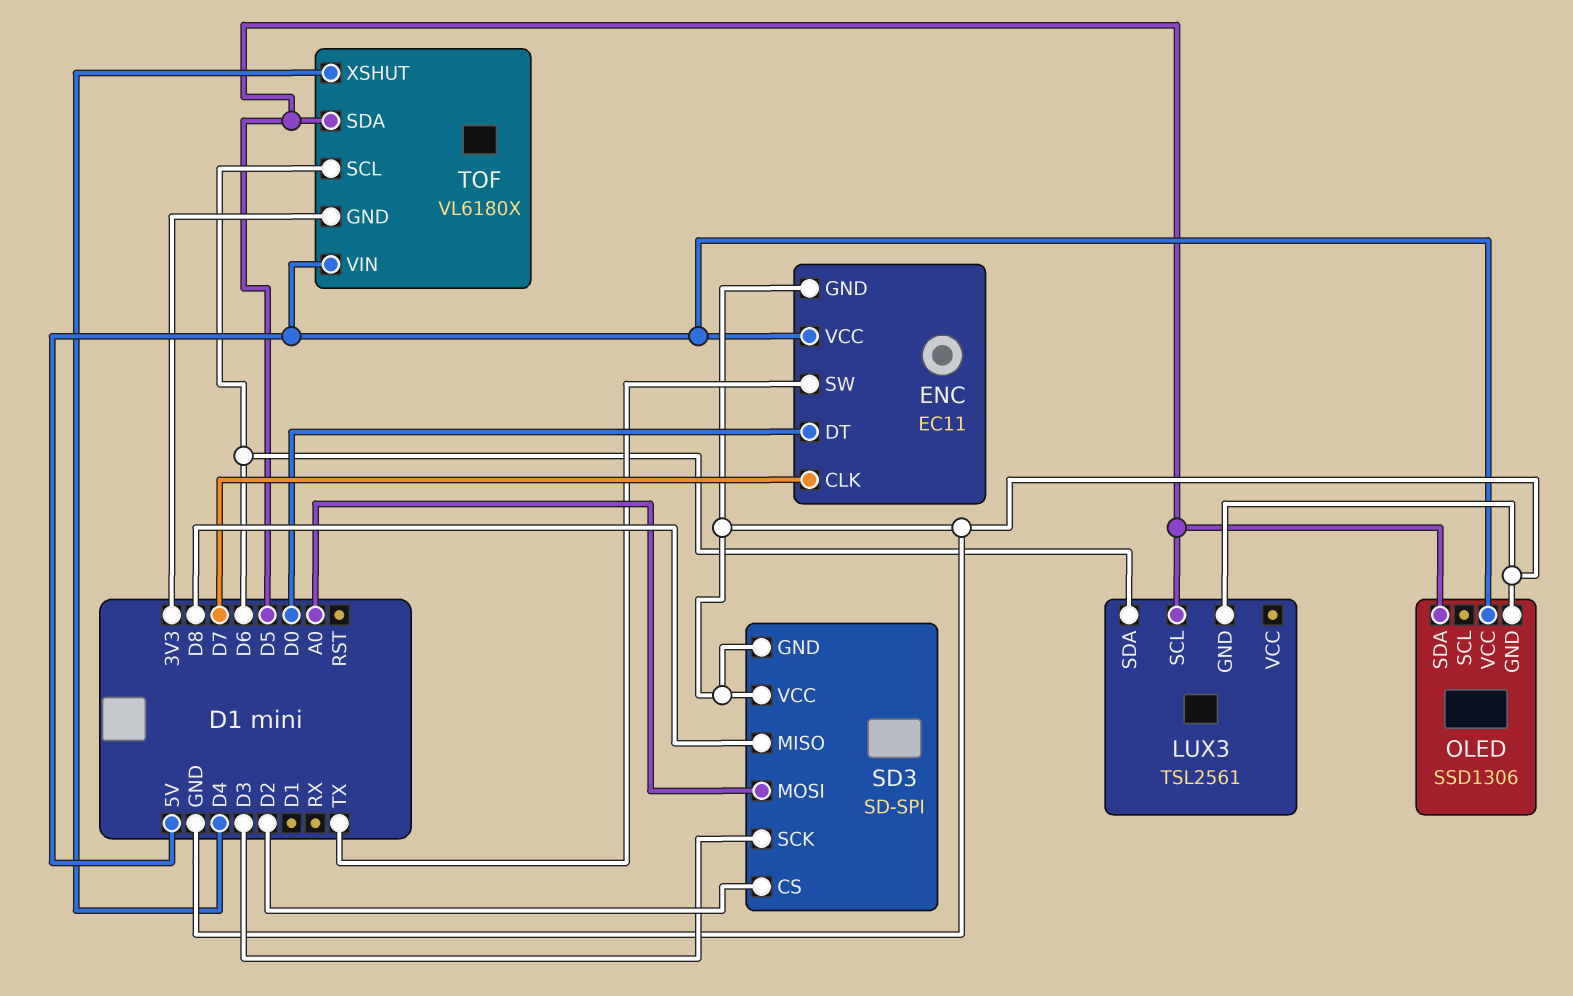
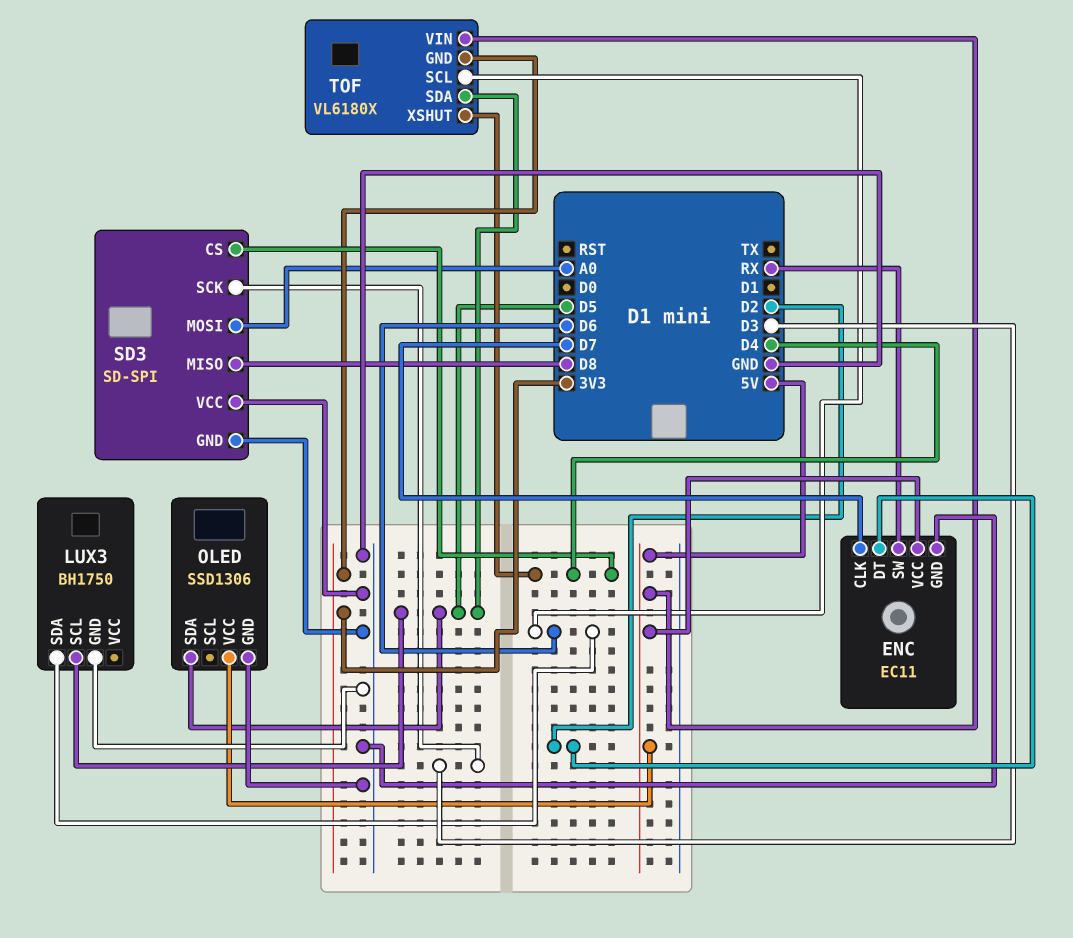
ENC pin DT: D0 -> D2
ENC pin SW: TX -> RX
LUX3: TSL2561 -> BH1750
SD3 pin CS: D2 -> D4

